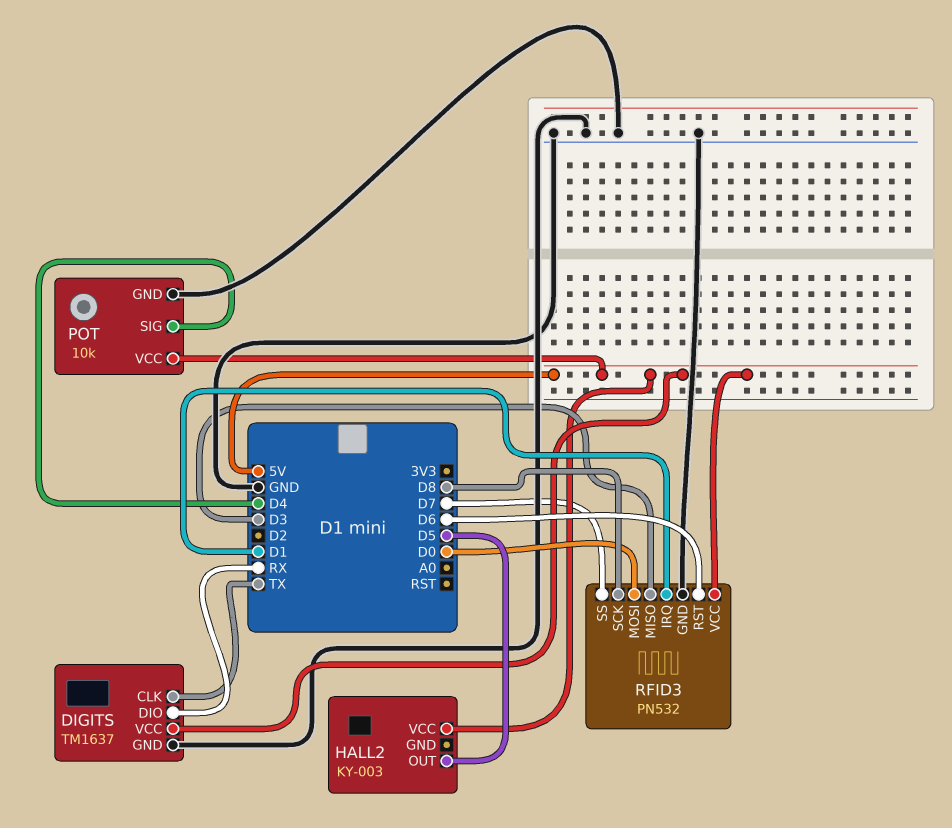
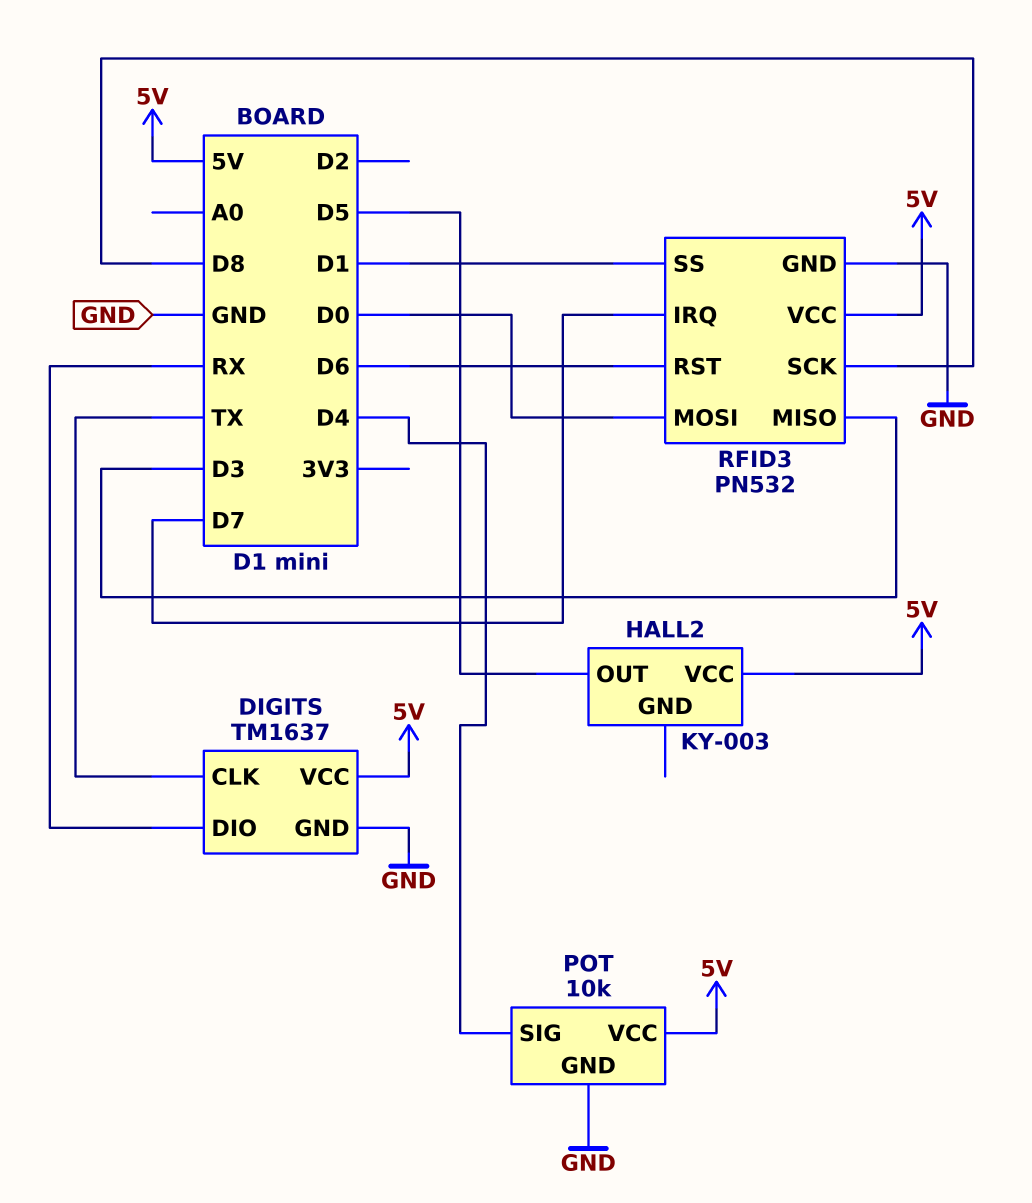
RFID3 pin IRQ: D1 -> D7
RFID3 pin SS: D7 -> D1

